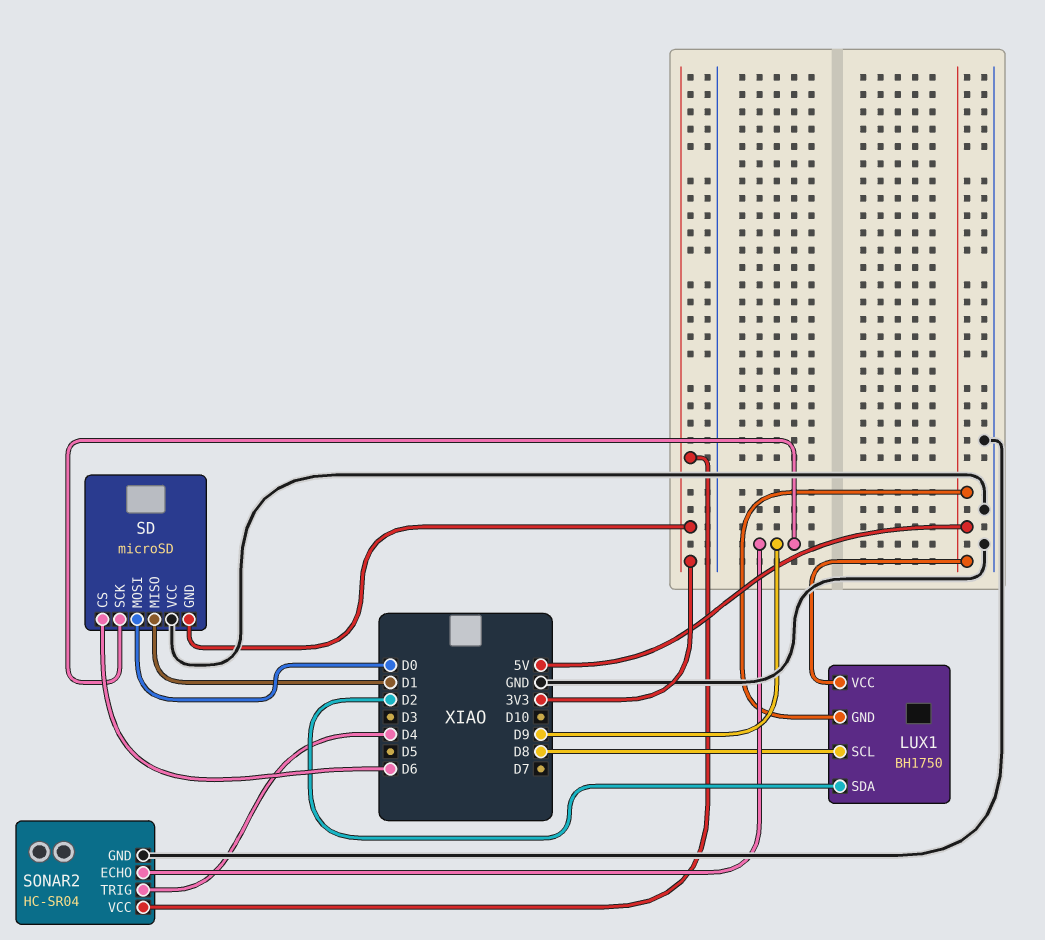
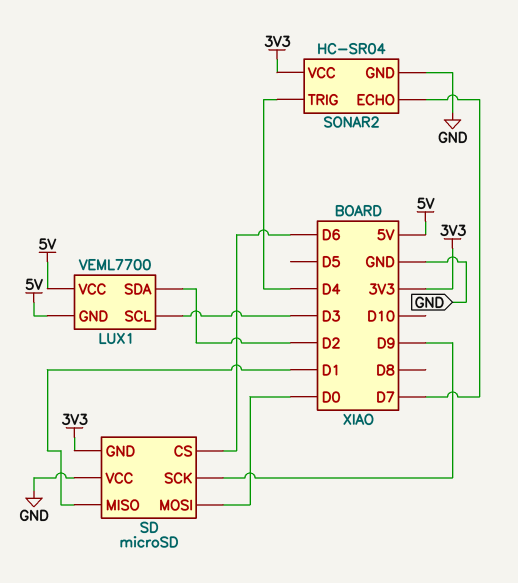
LUX1: BH1750 -> VEML7700
LUX1 pin SCL: D8 -> D3
SONAR2 pin ECHO: D9 -> D7

